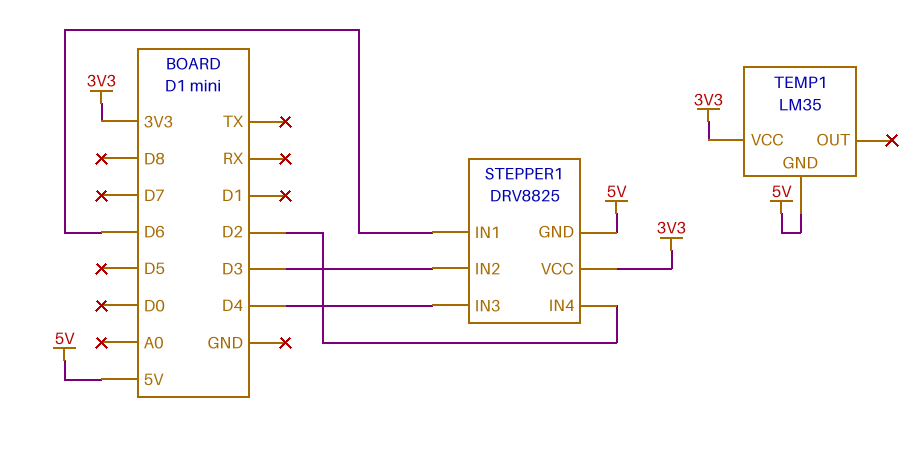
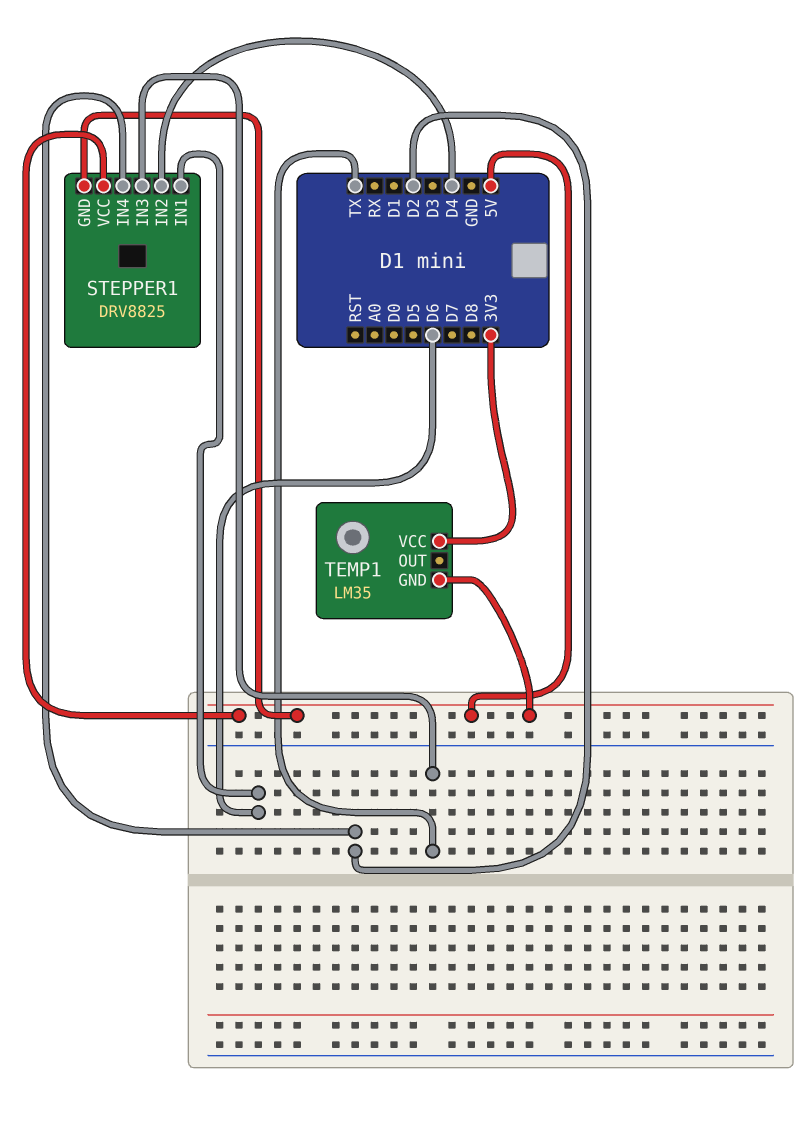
STEPPER1 pin IN2: D3 -> D4
STEPPER1 pin IN3: D4 -> TX
STEPPER1 pin VCC: 3V3 -> 5V

